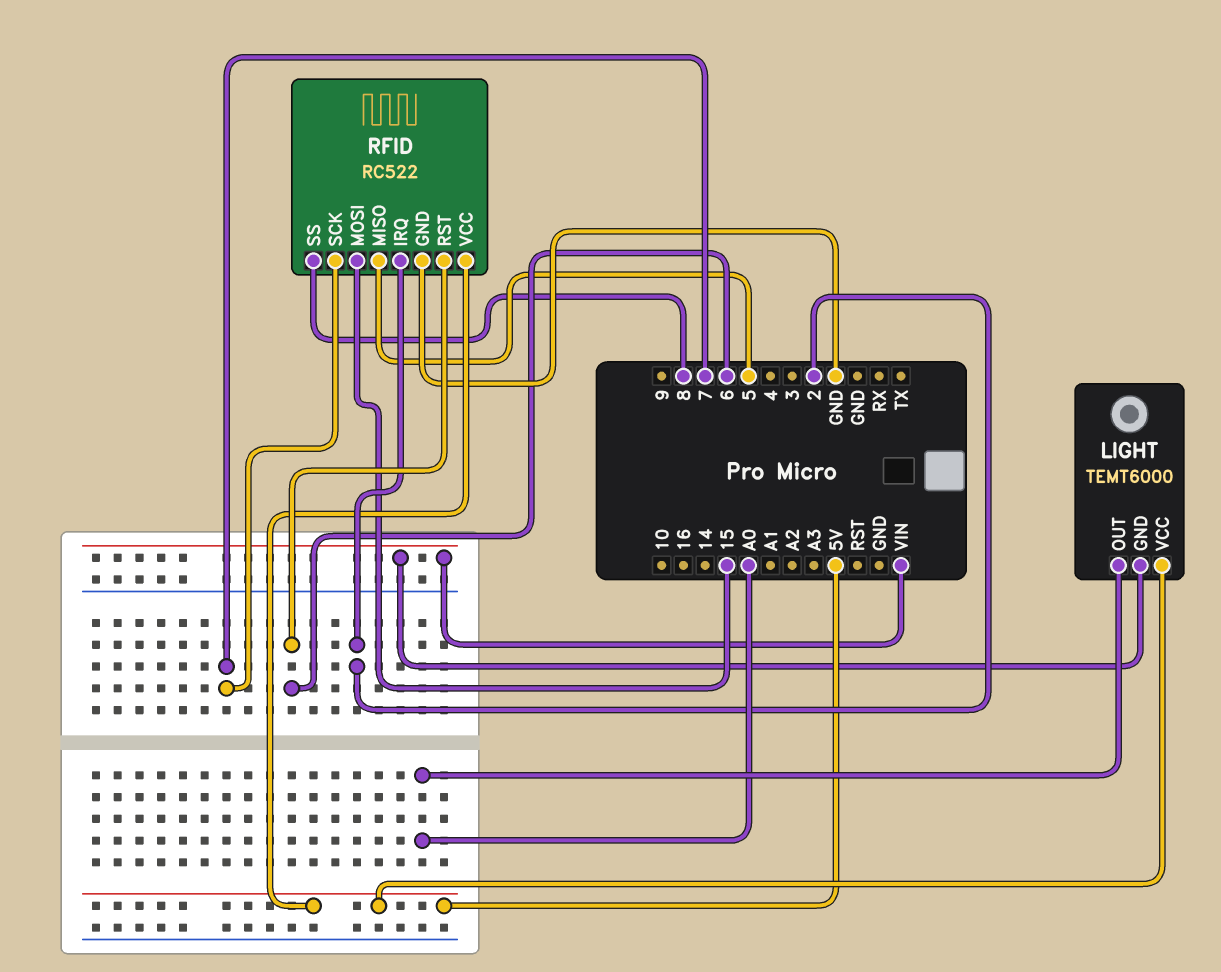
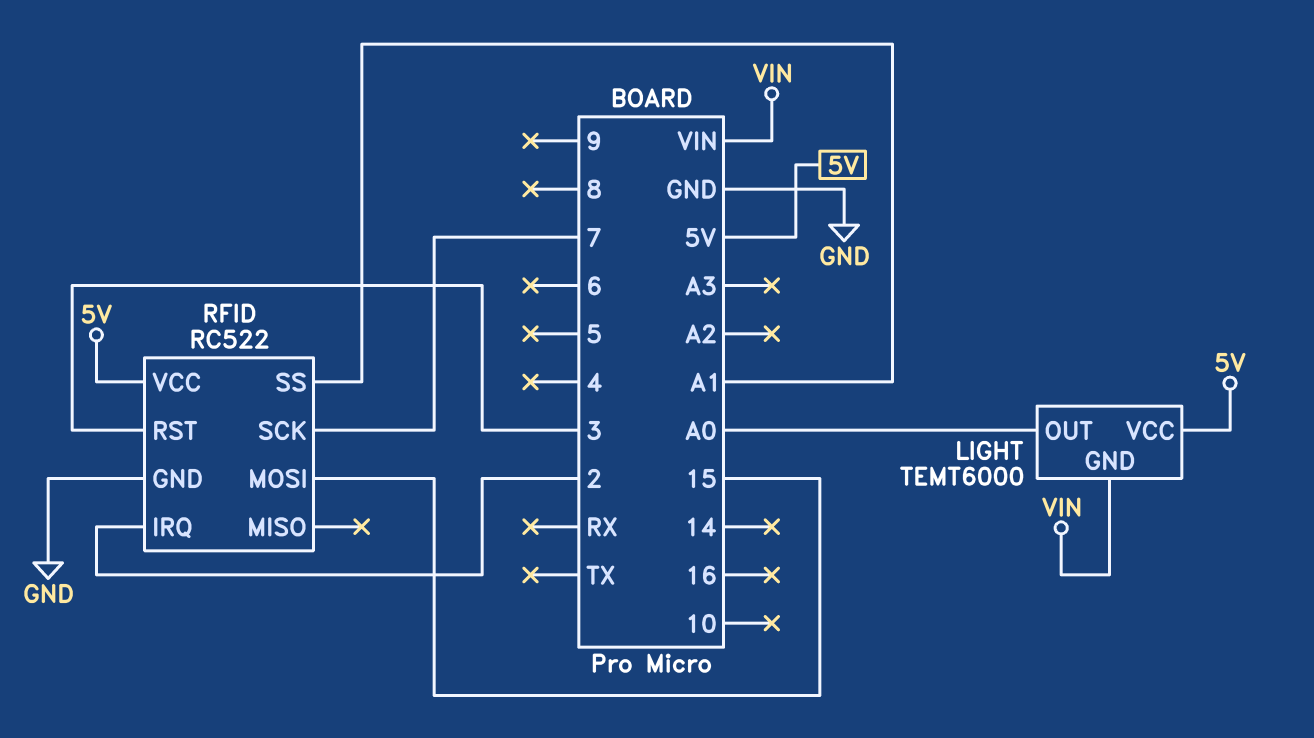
RFID pin MISO: 5 -> none
RFID pin RST: 6 -> 3
RFID pin SS: 8 -> A1

